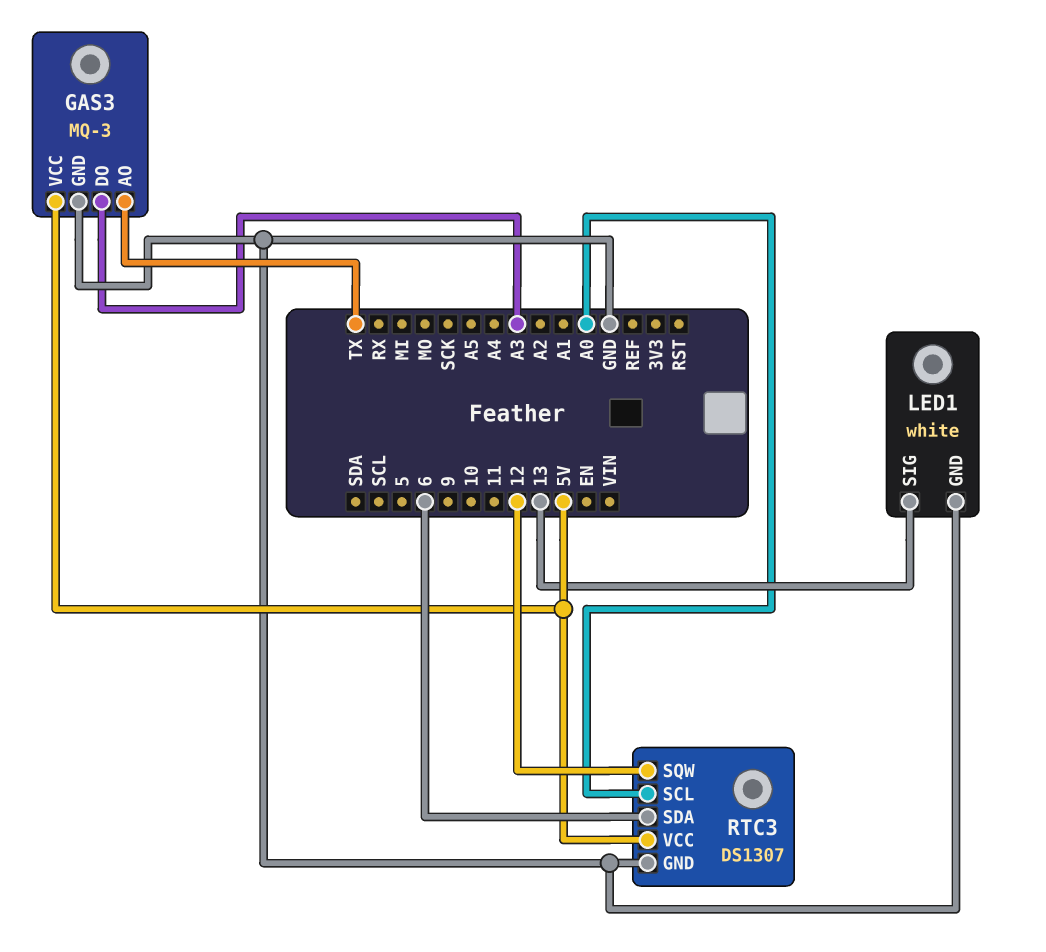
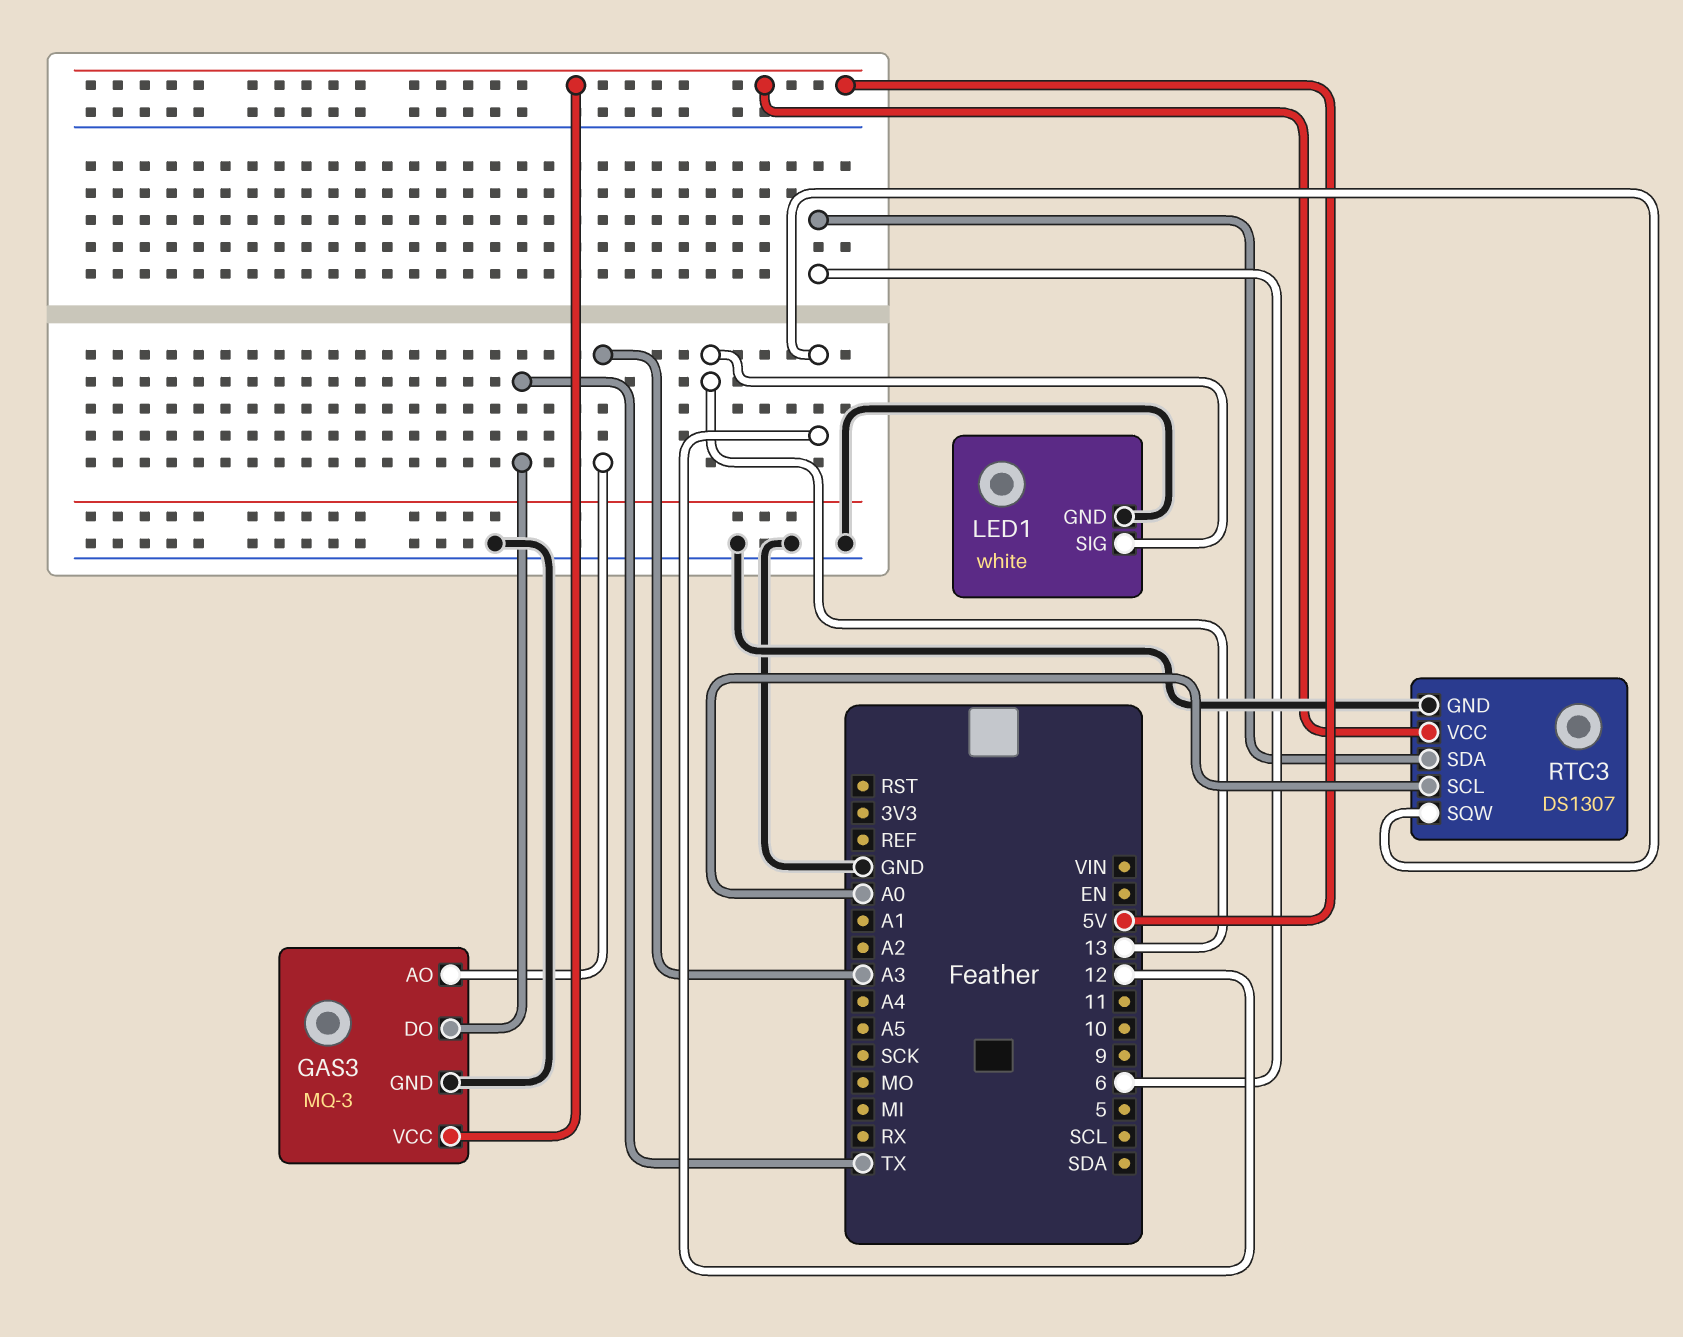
GAS3 pin AO: TX -> A3
GAS3 pin DO: A3 -> TX

